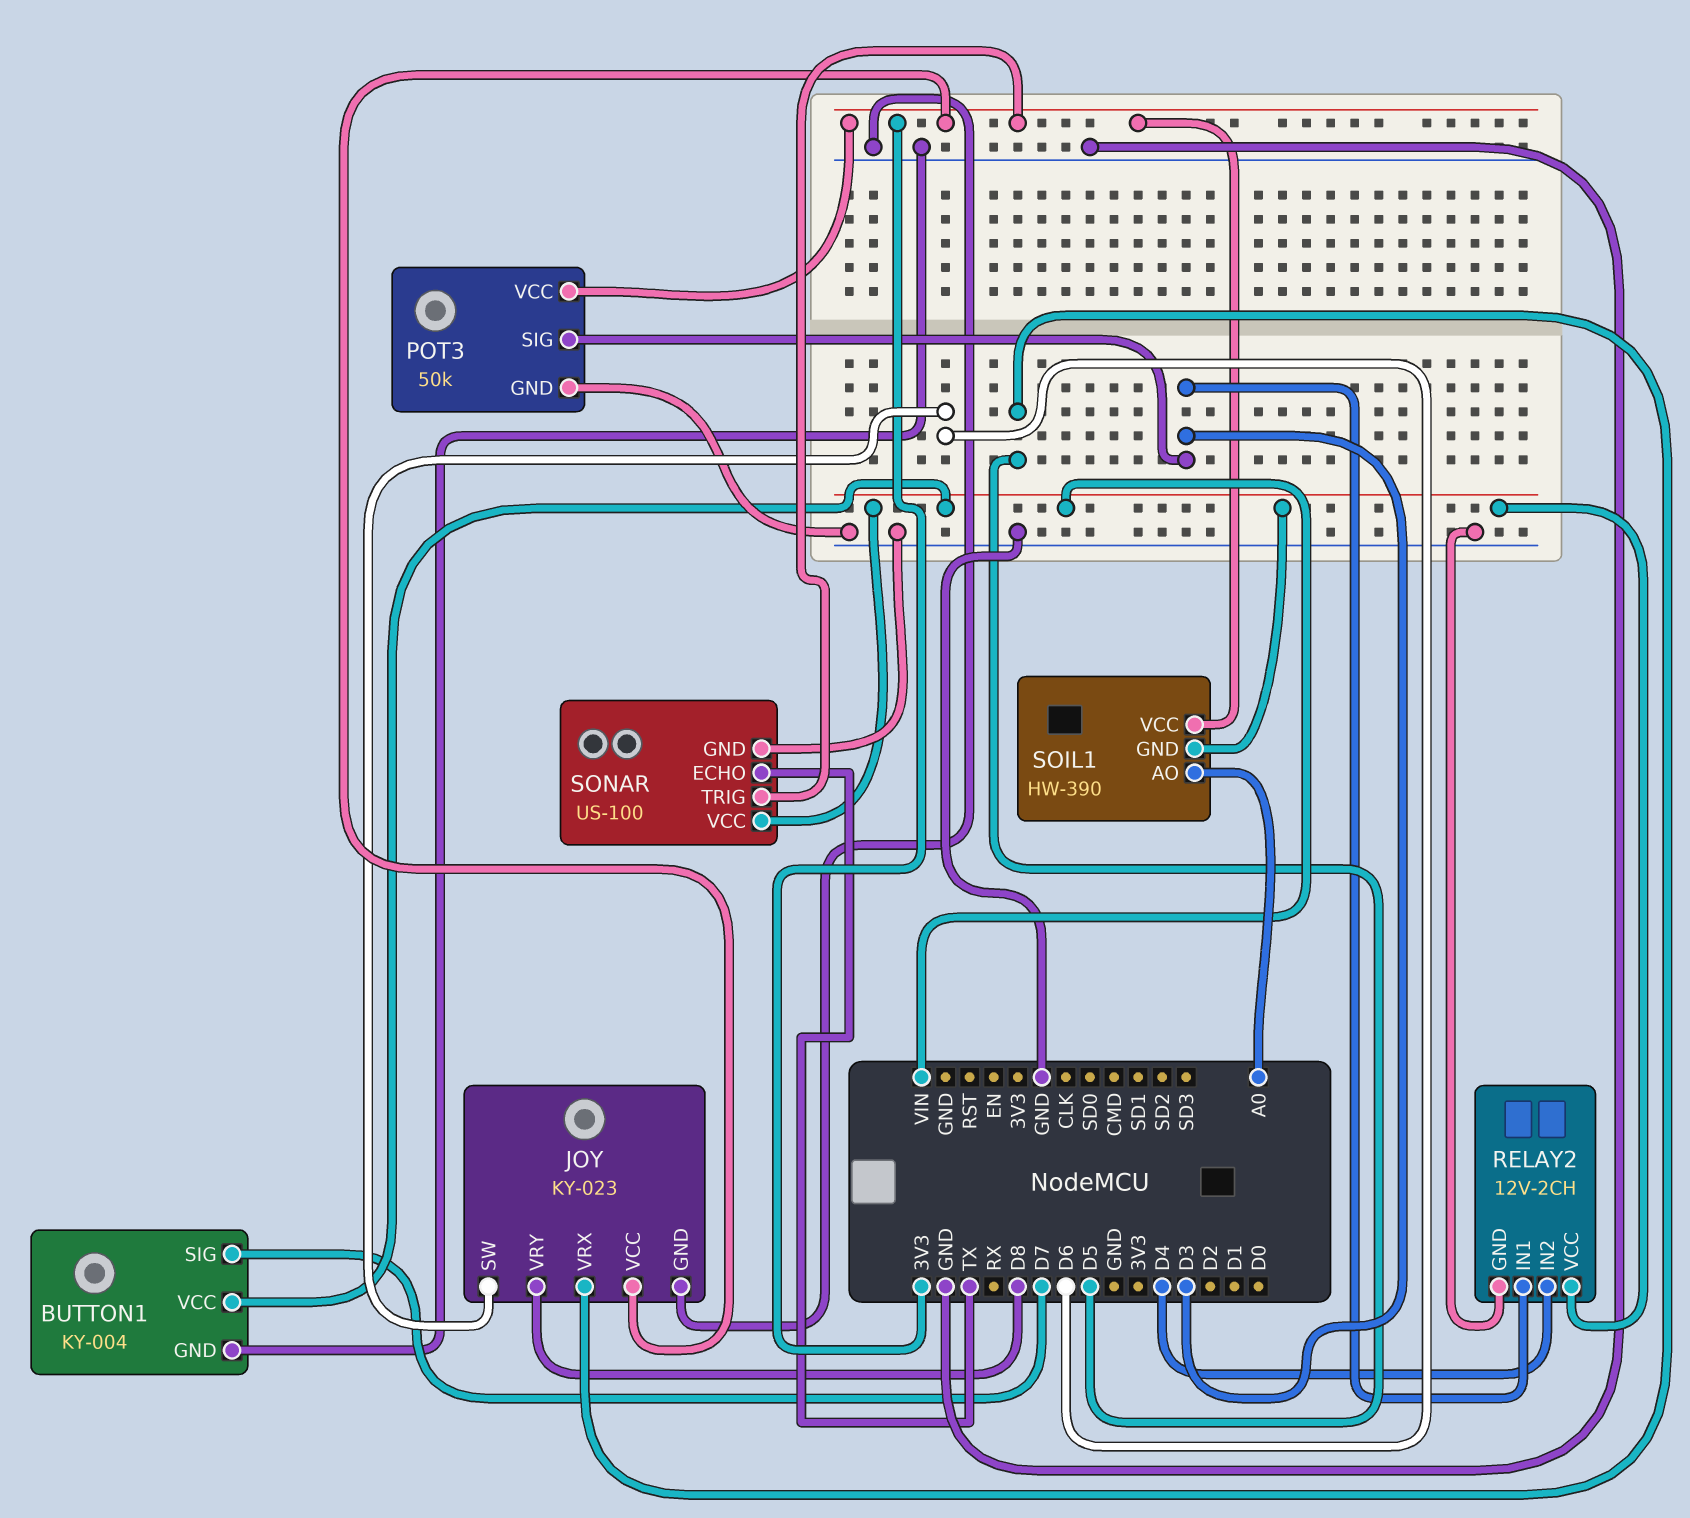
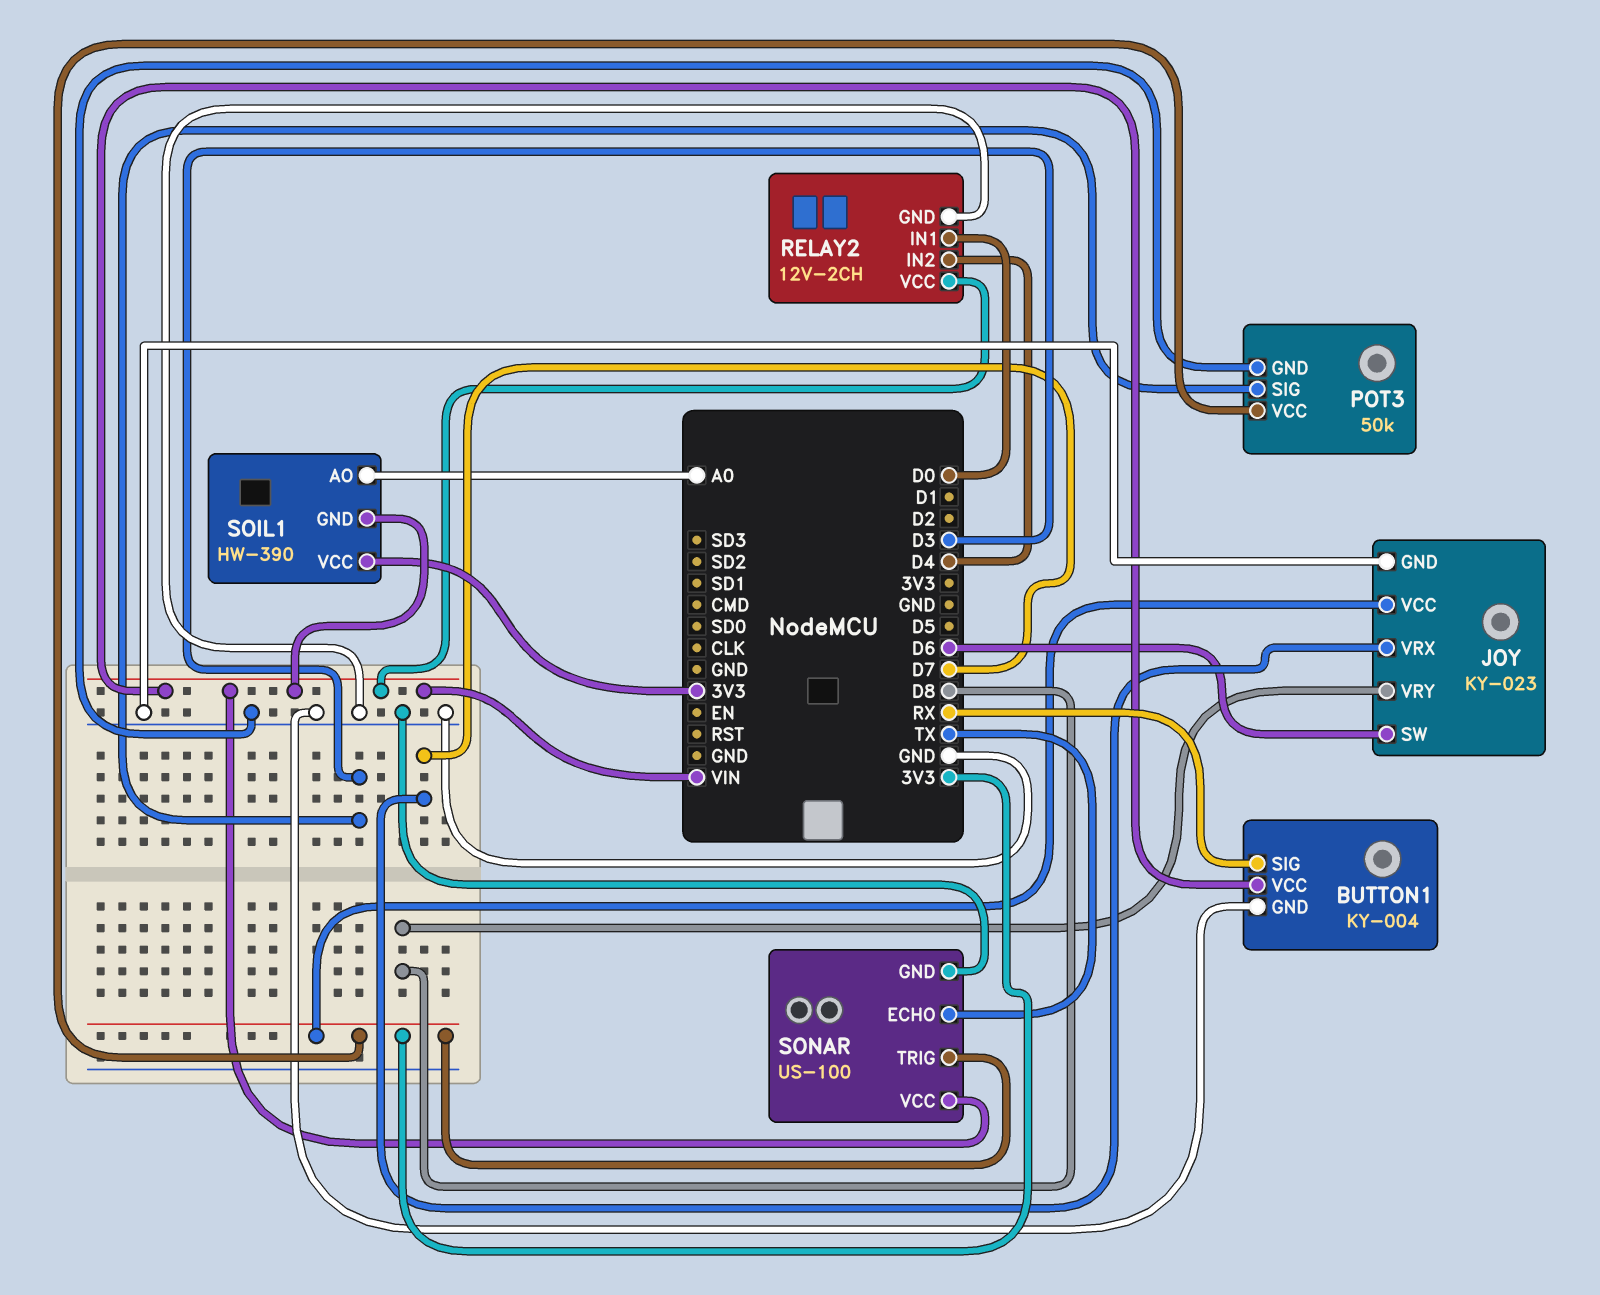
BUTTON1 pin SIG: D7 -> RX
JOY pin VRX: D5 -> D7
RELAY2 pin IN1: D3 -> D0

